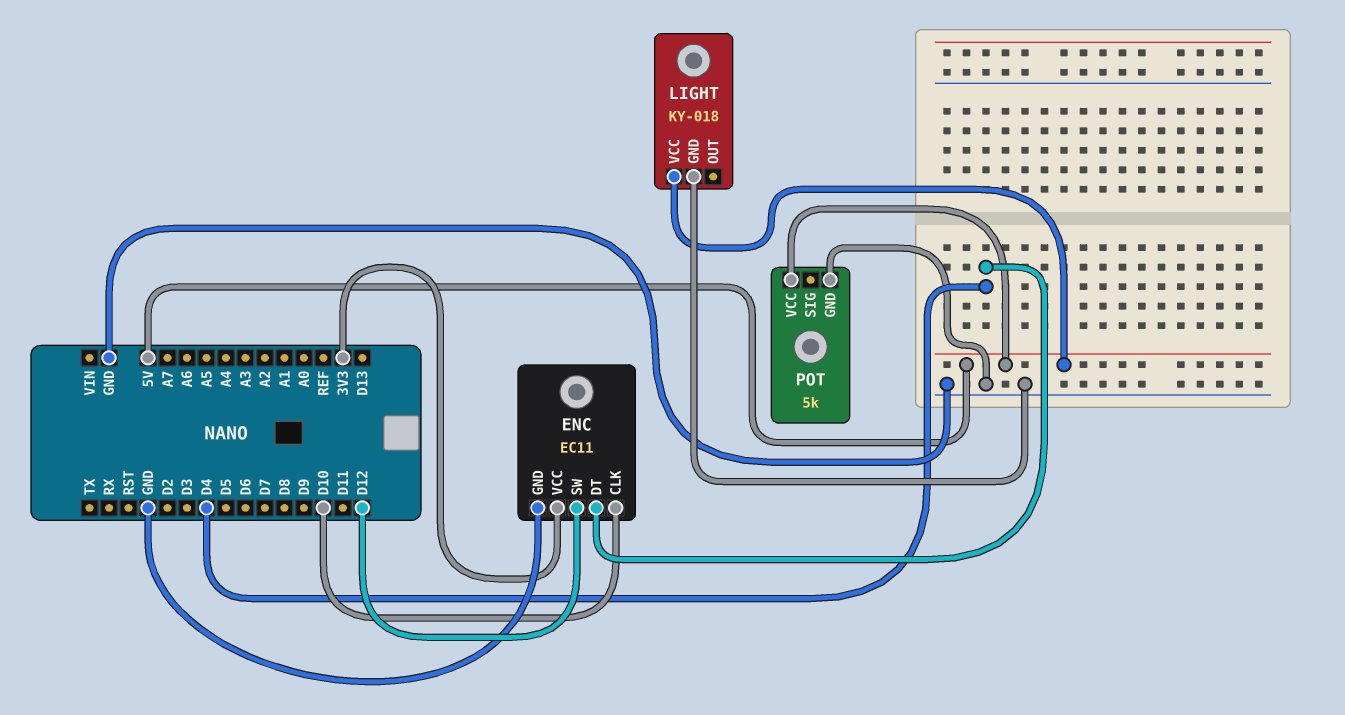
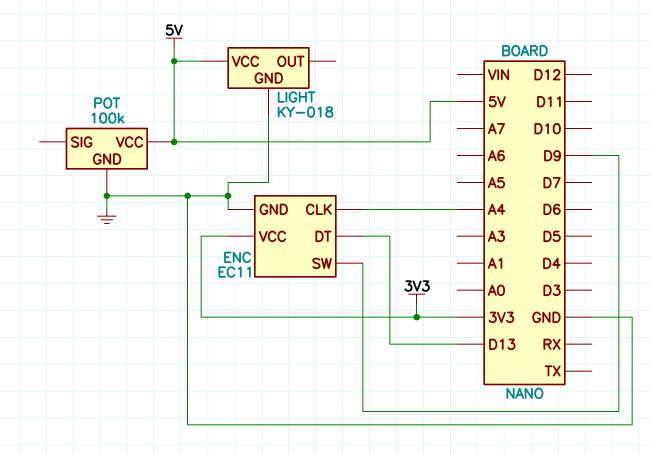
ENC pin CLK: D10 -> A4
ENC pin DT: D4 -> D13
ENC pin SW: D12 -> D9
POT: 5k -> 100k

